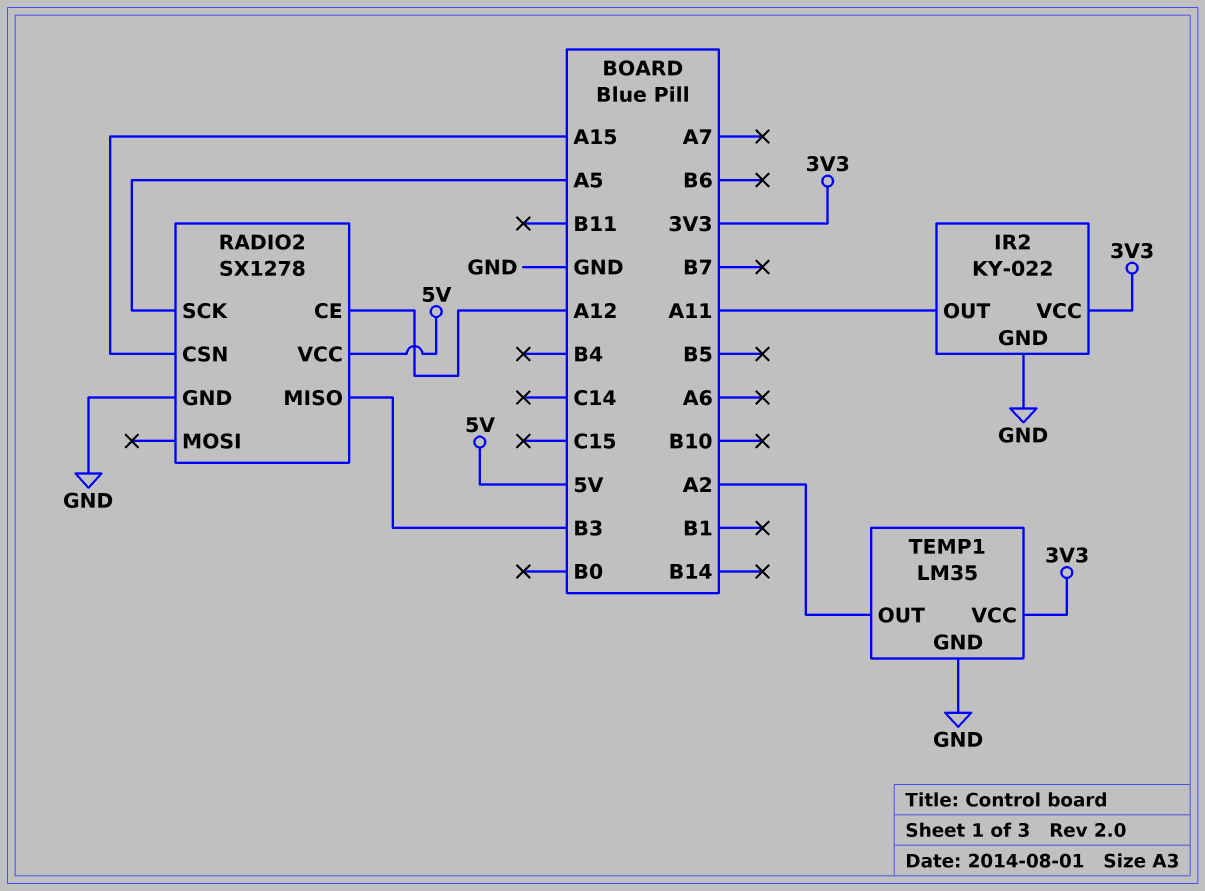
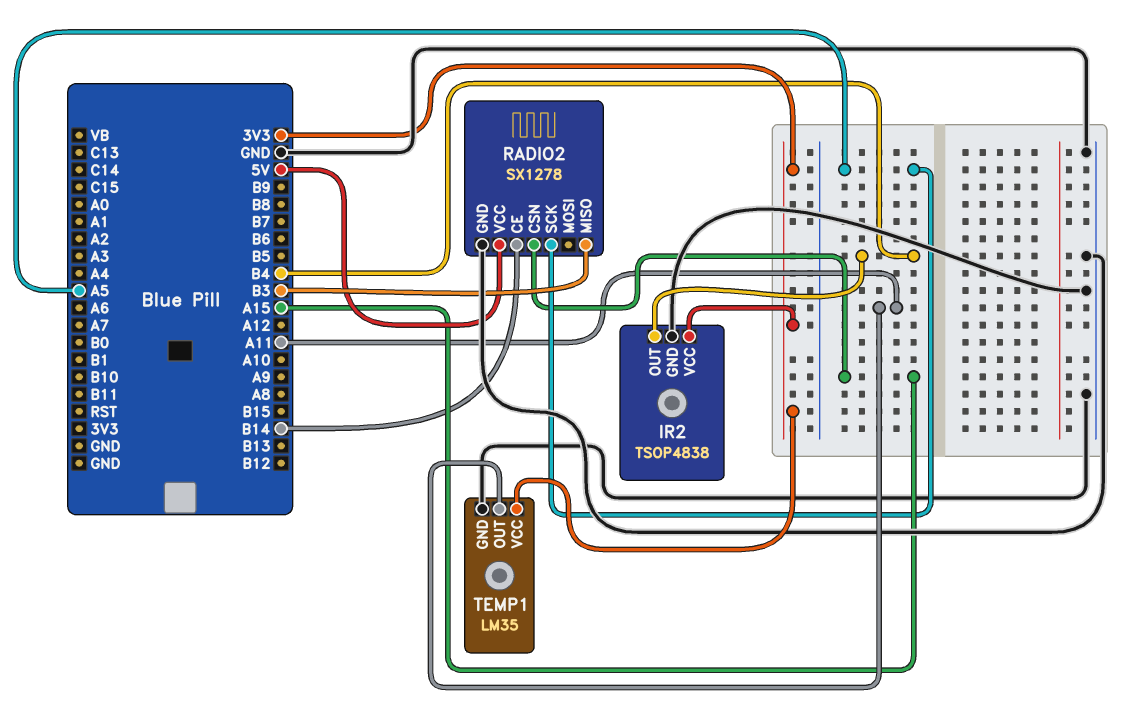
IR2: KY-022 -> TSOP4838
IR2 pin OUT: A11 -> B4
RADIO2 pin CE: A12 -> B14
TEMP1 pin OUT: A2 -> A11

